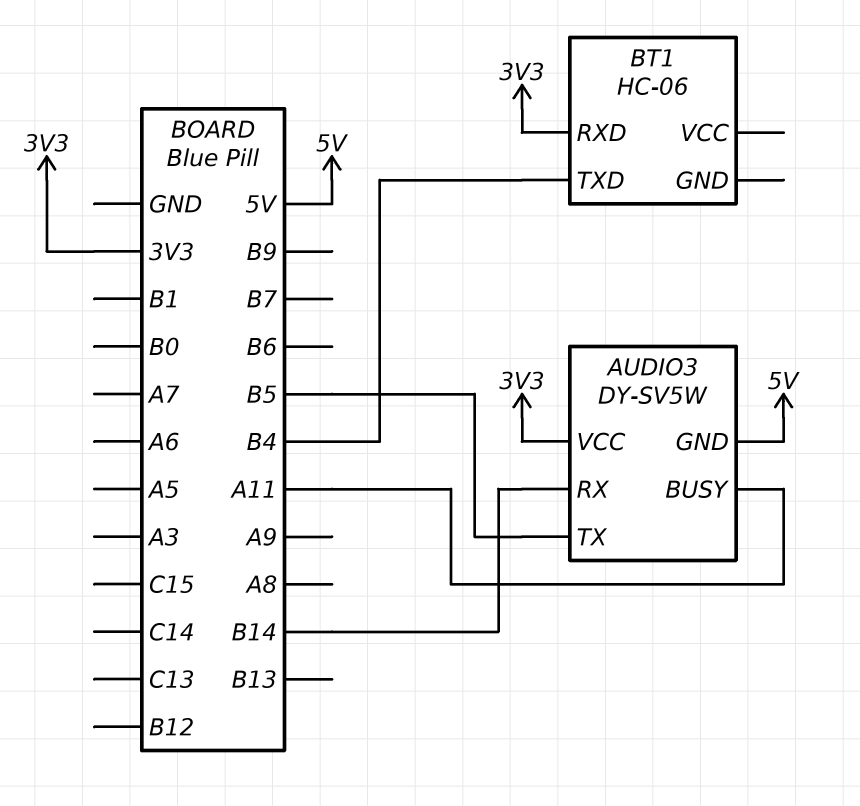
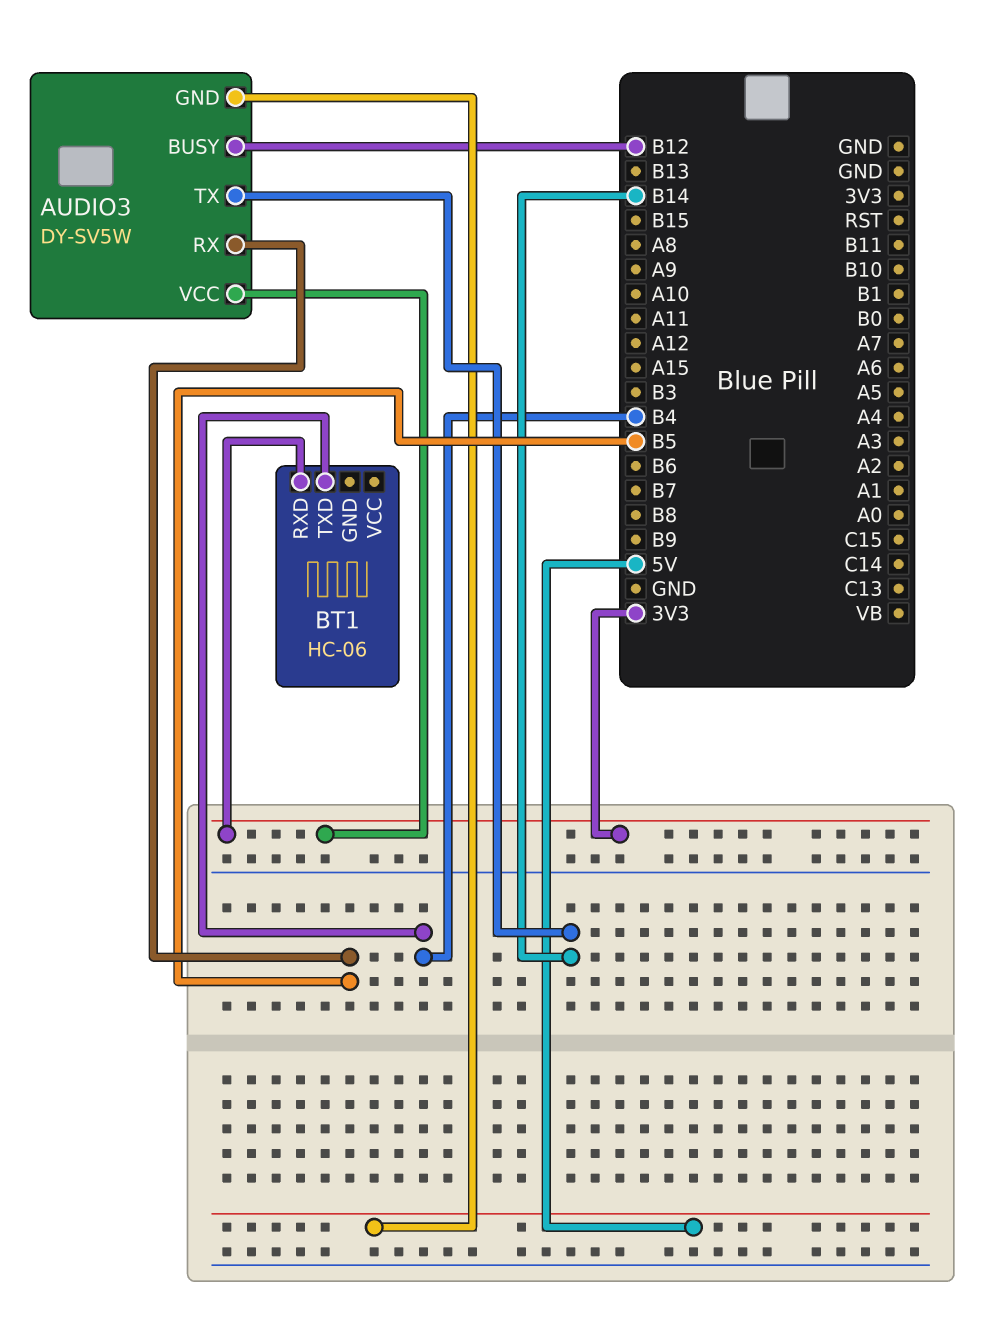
AUDIO3 pin BUSY: A11 -> B12
AUDIO3 pin RX: B14 -> B5
AUDIO3 pin TX: B5 -> B14

